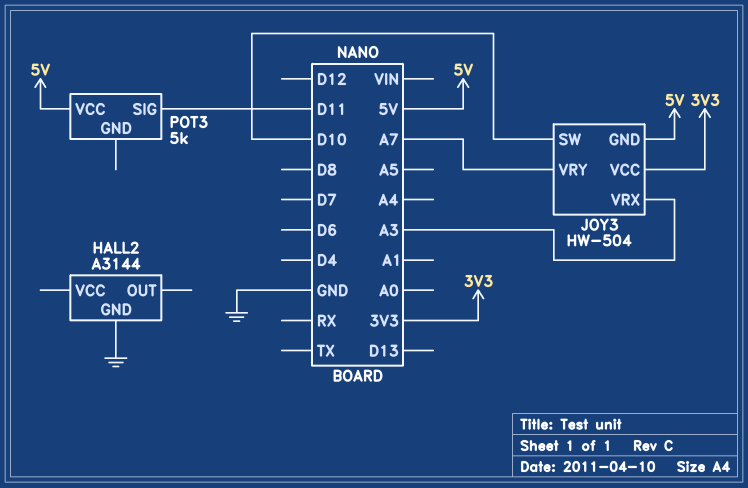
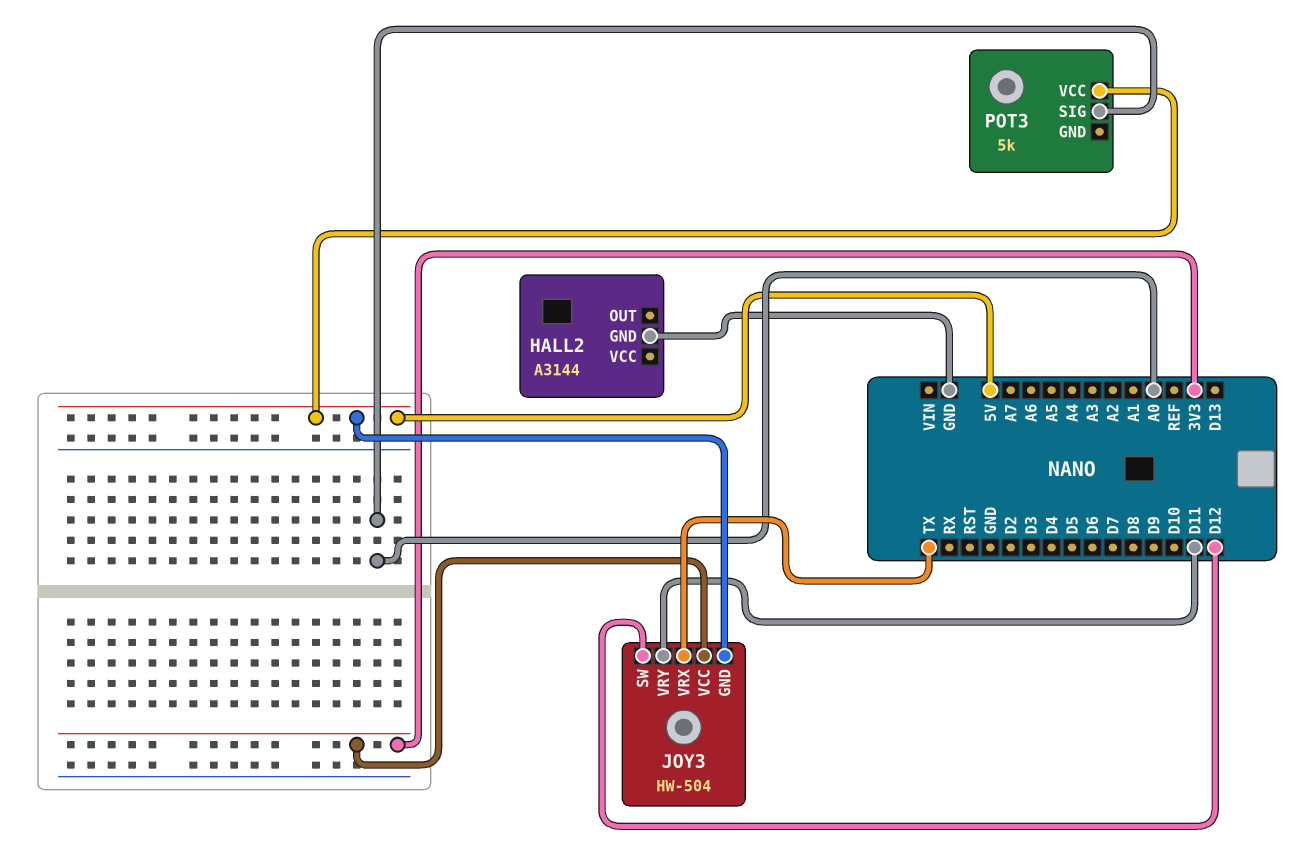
JOY3 pin SW: D10 -> D12
JOY3 pin VRX: A3 -> TX
JOY3 pin VRY: A7 -> D11
POT3 pin SIG: D11 -> A0

